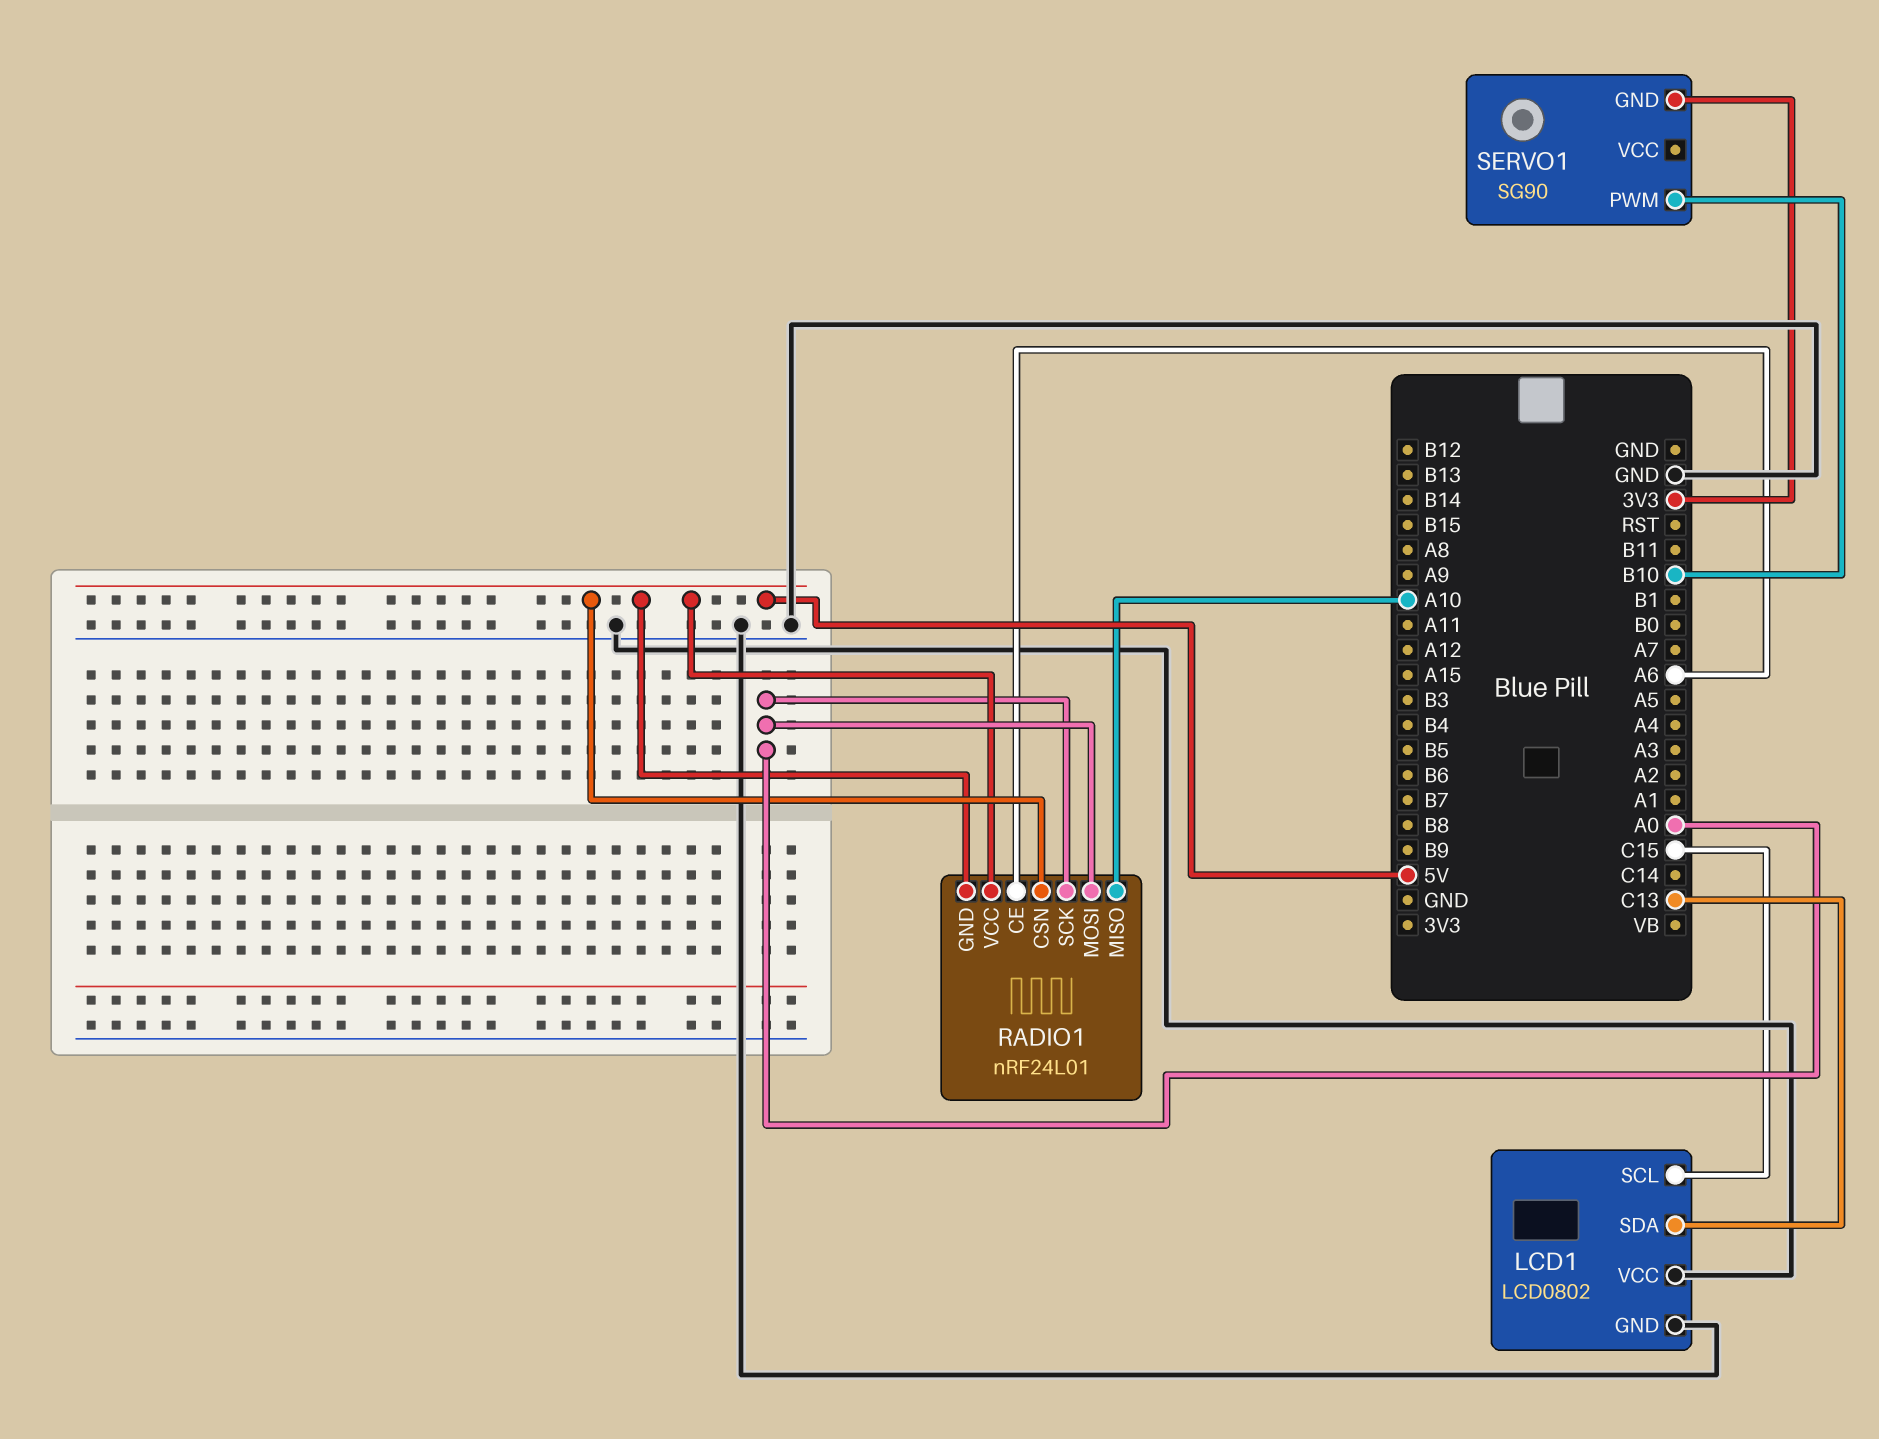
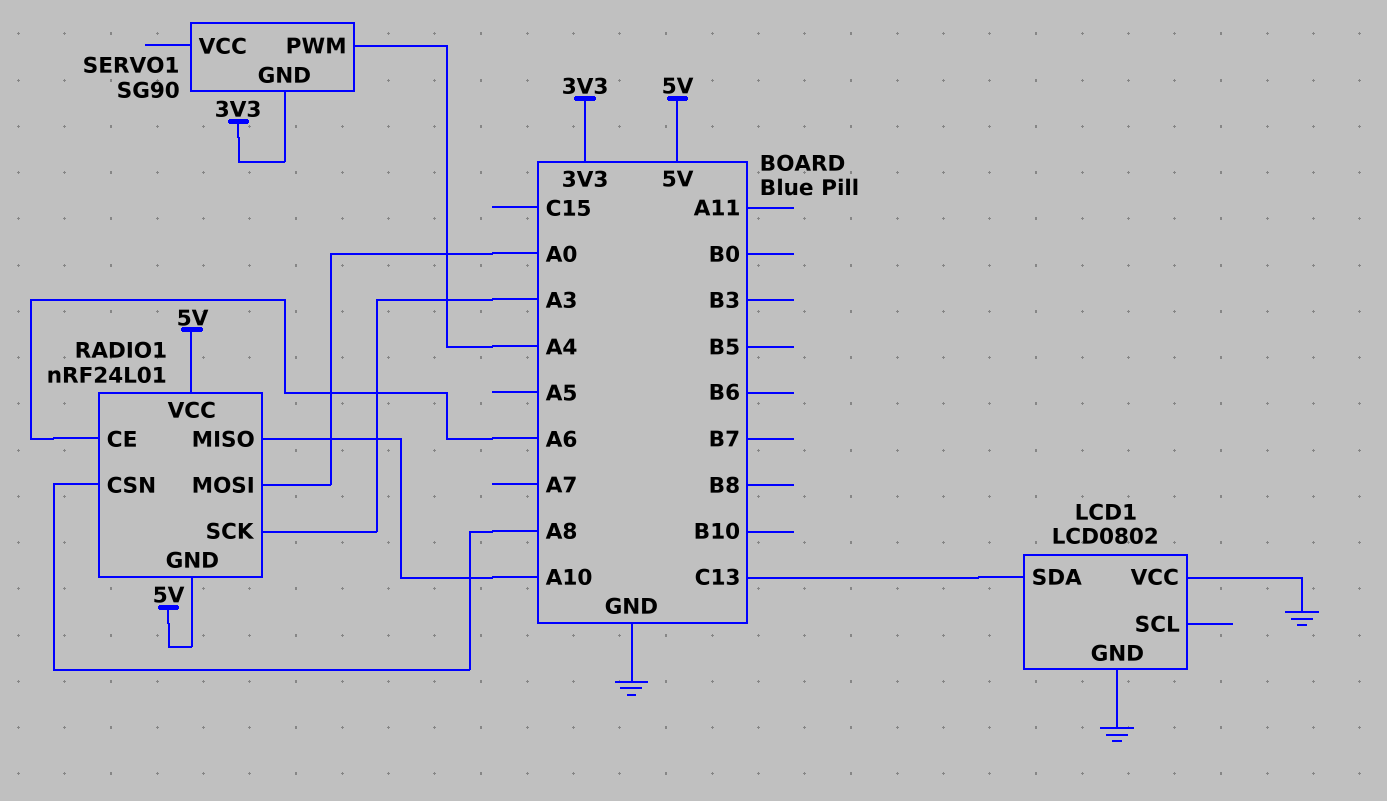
LCD1 pin SCL: C15 -> none
RADIO1 pin CSN: 5V -> A8
RADIO1 pin SCK: A0 -> A3
SERVO1 pin PWM: B10 -> A4

